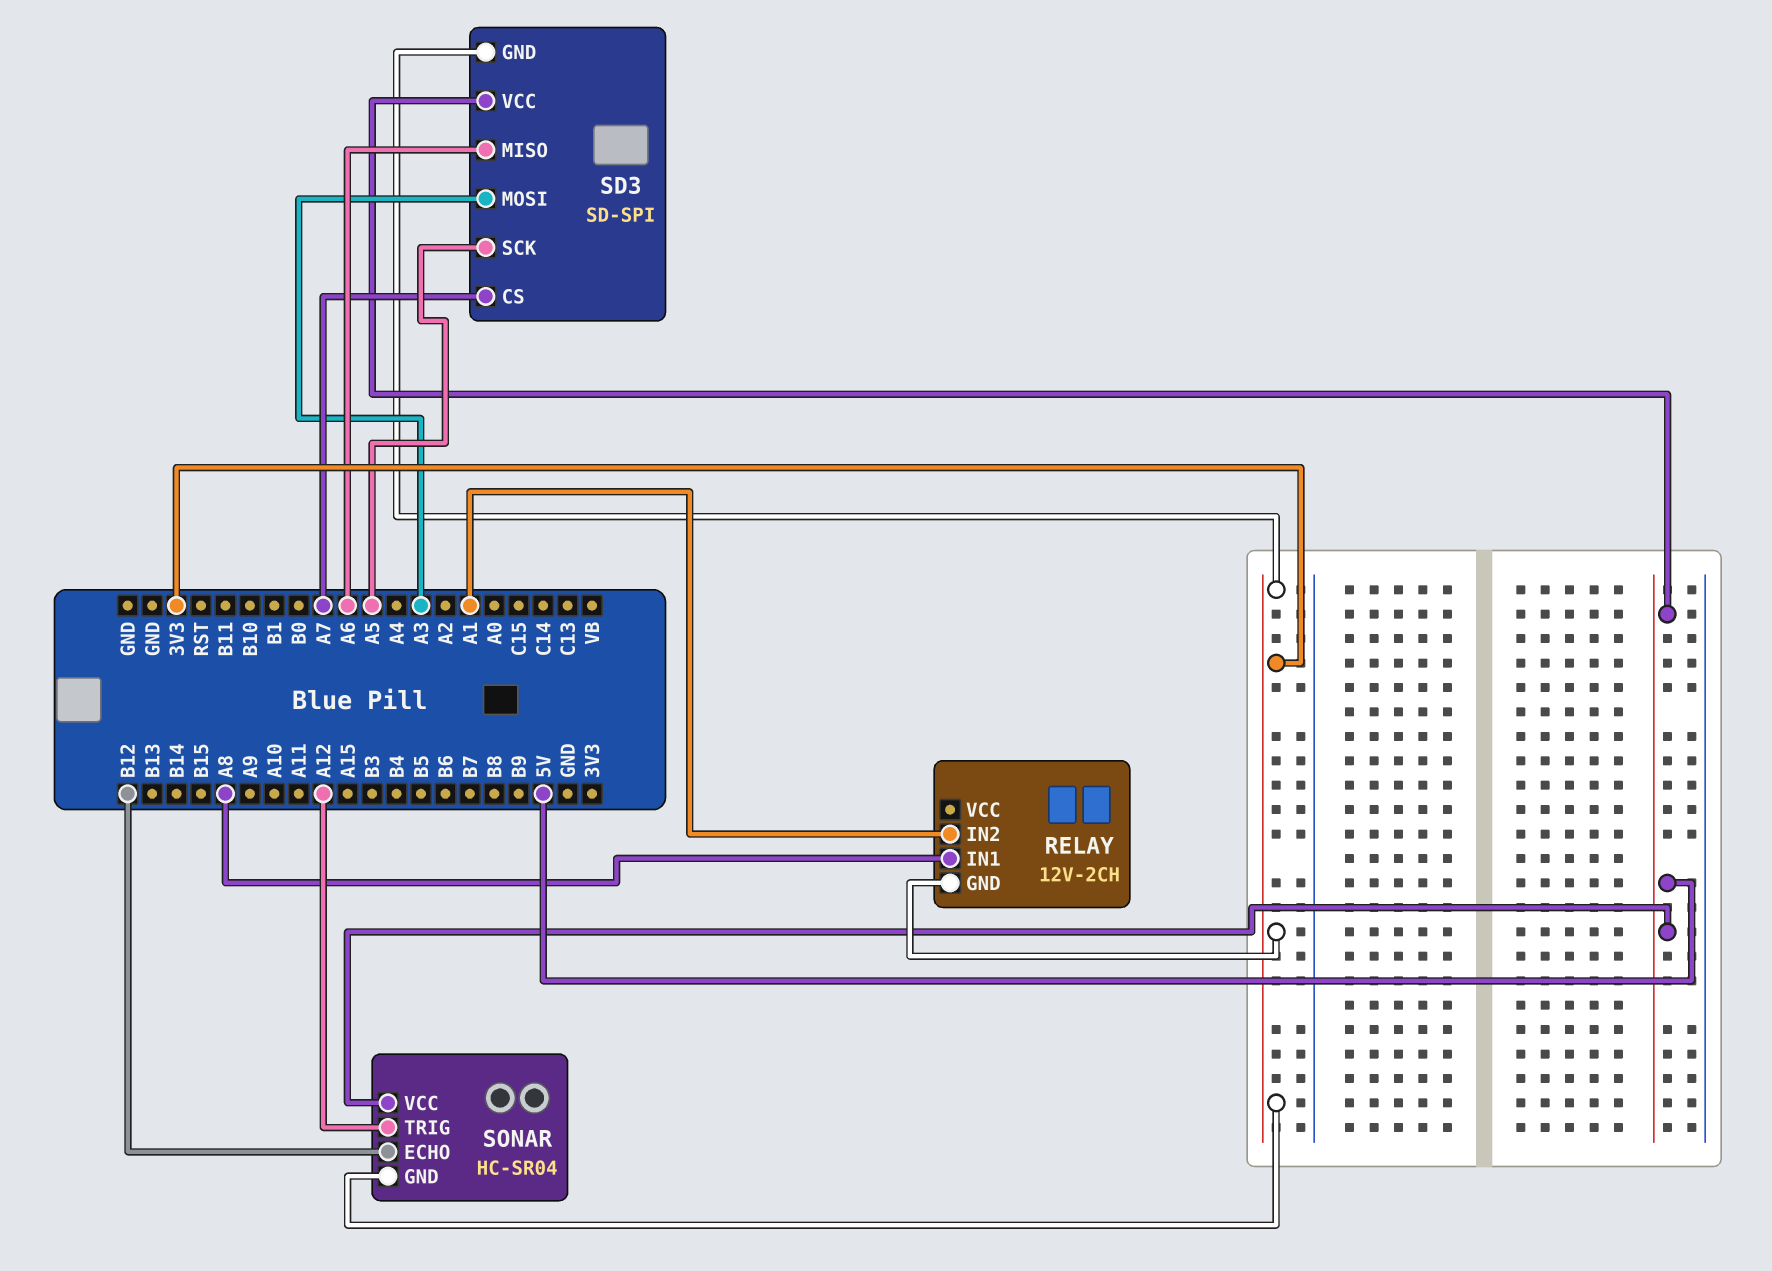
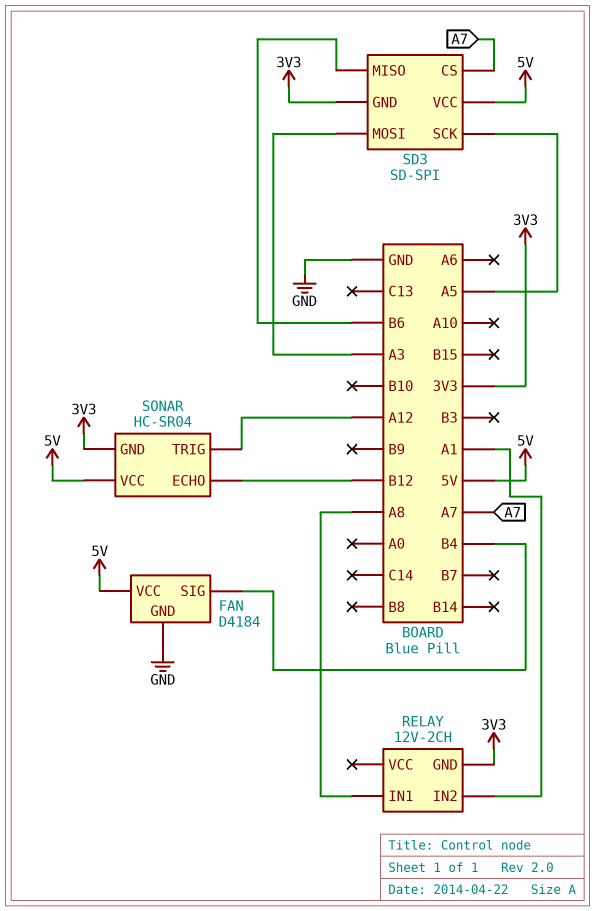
FAN: none -> D4184
FAN pin GND: none -> GND
FAN pin SIG: none -> B4
FAN pin VCC: none -> 5V
SD3 pin MISO: A6 -> B6

